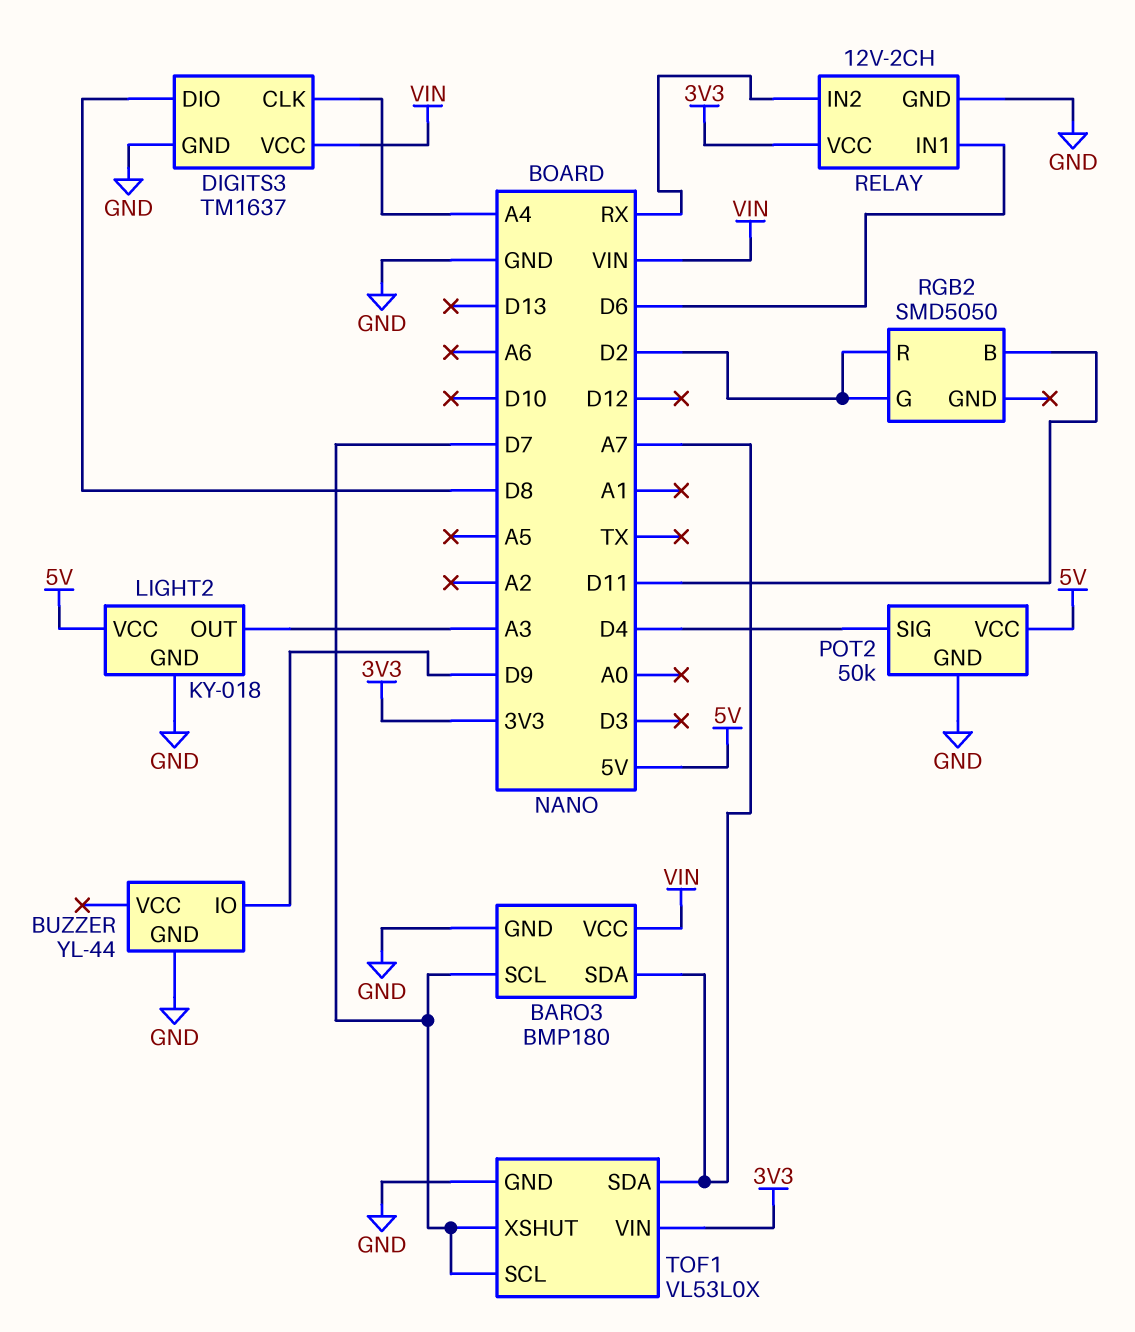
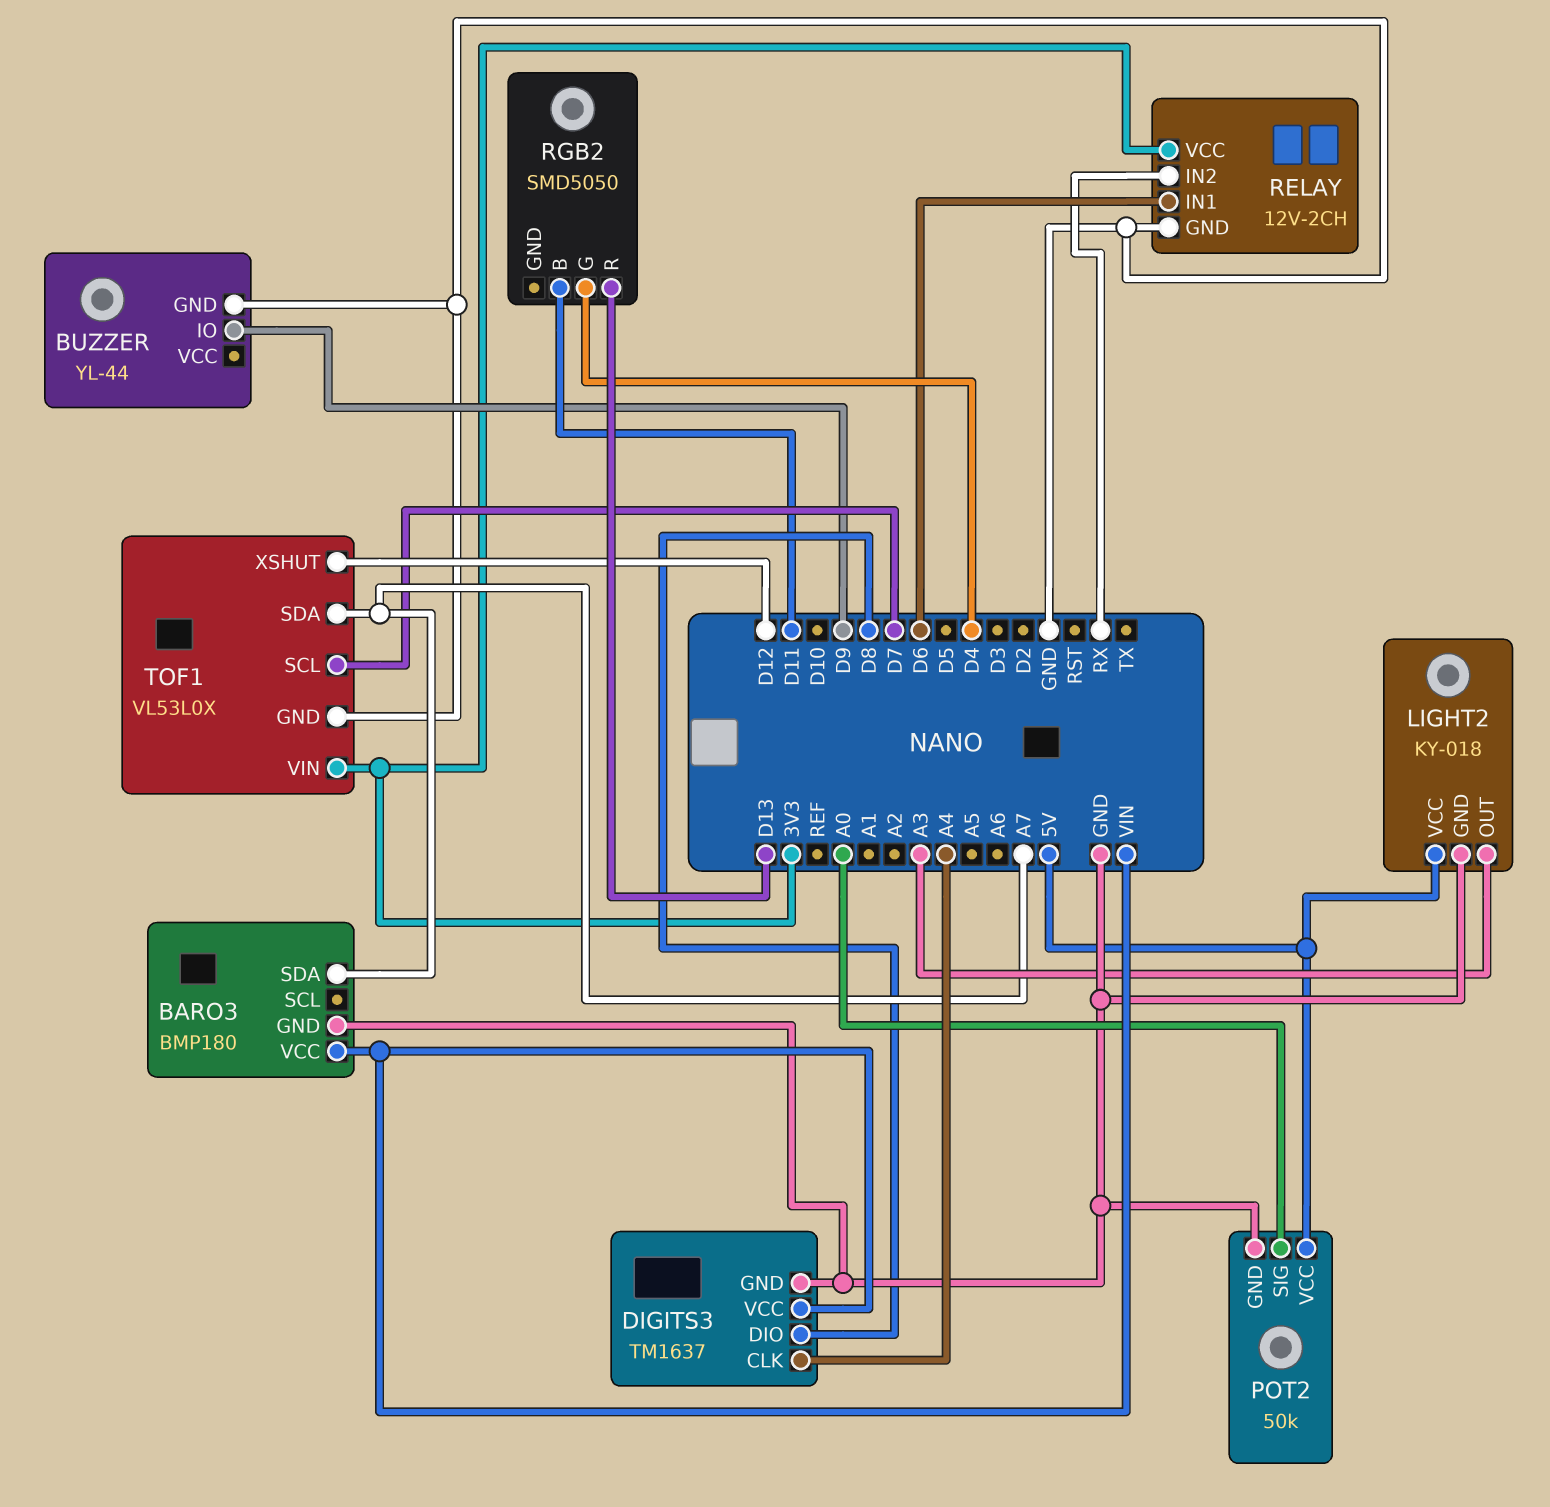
BARO3 pin SCL: D7 -> none
POT2 pin SIG: D4 -> A0
RGB2 pin G: D2 -> D4
RGB2 pin R: D2 -> D13
TOF1 pin XSHUT: D7 -> D12

